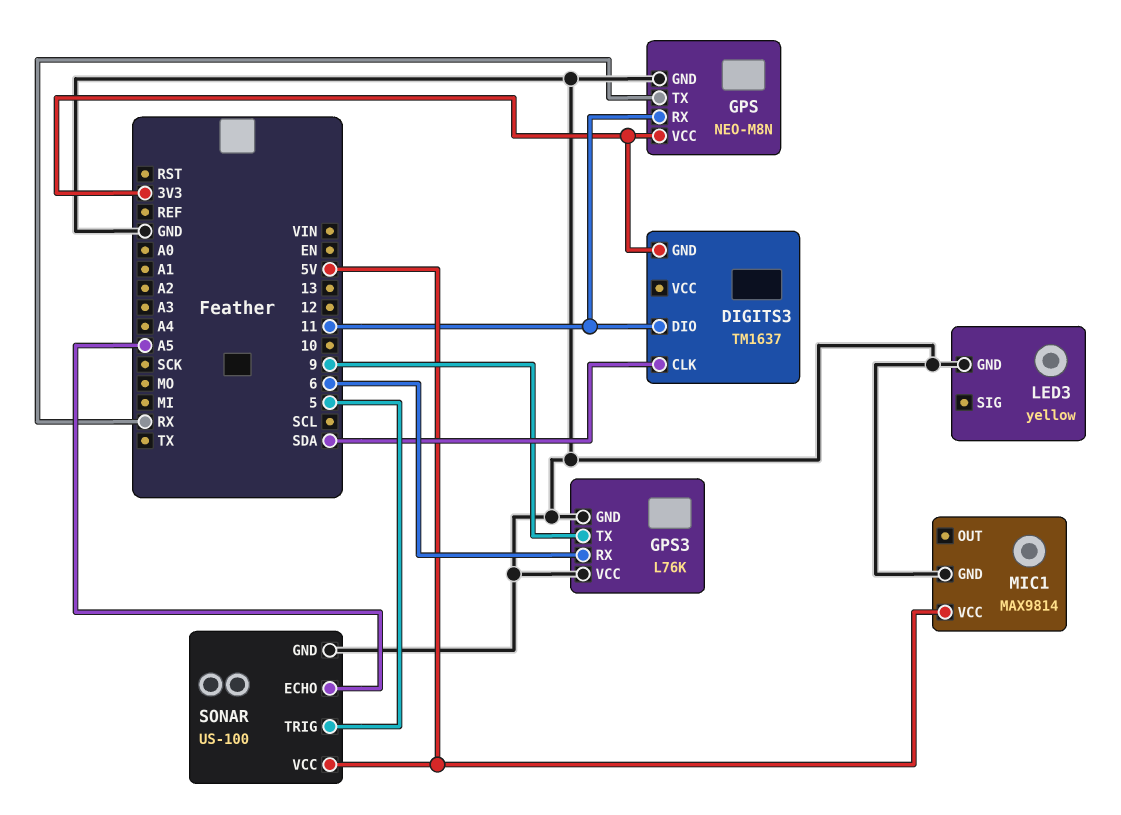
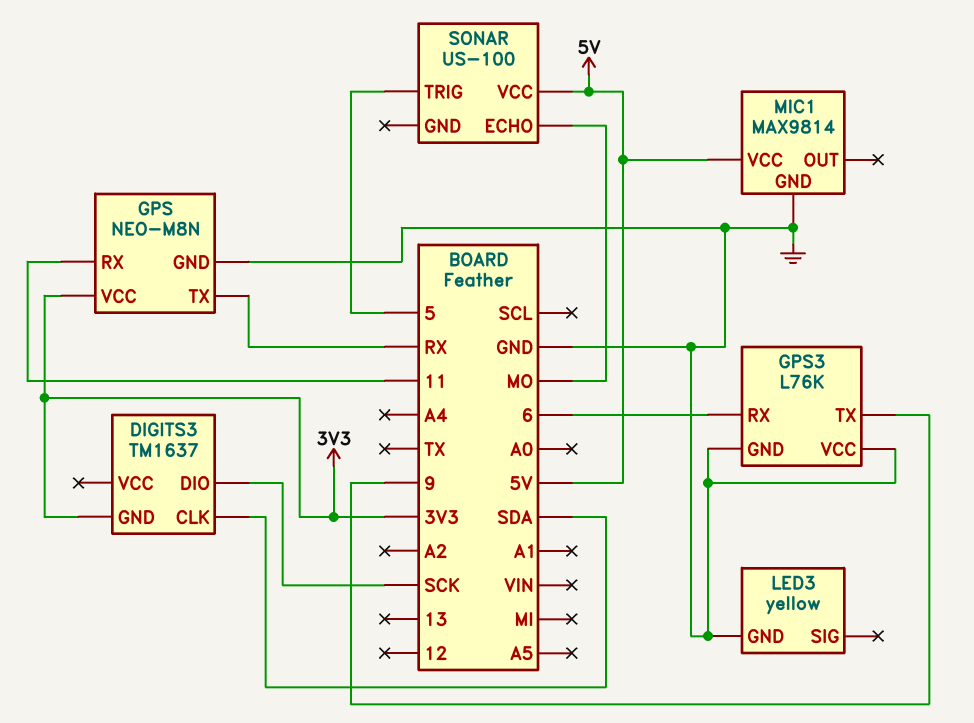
DIGITS3 pin DIO: 11 -> SCK
SONAR pin ECHO: A5 -> MO
SONAR pin GND: GND -> none

